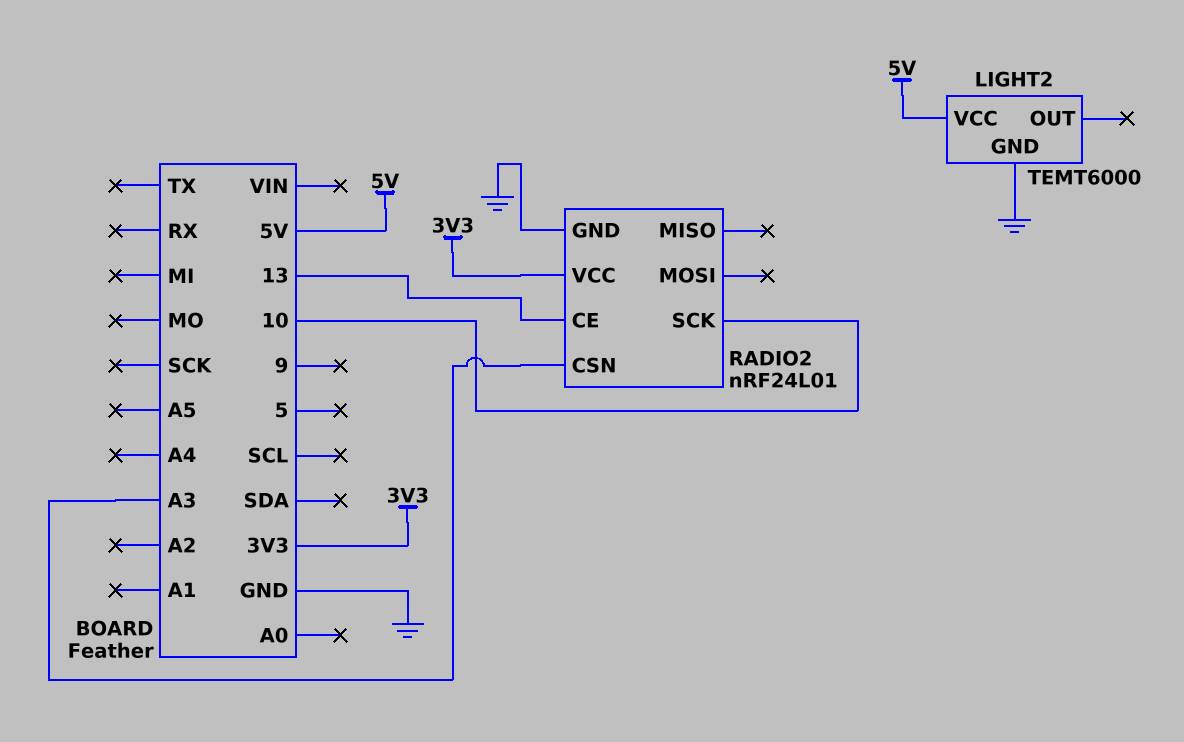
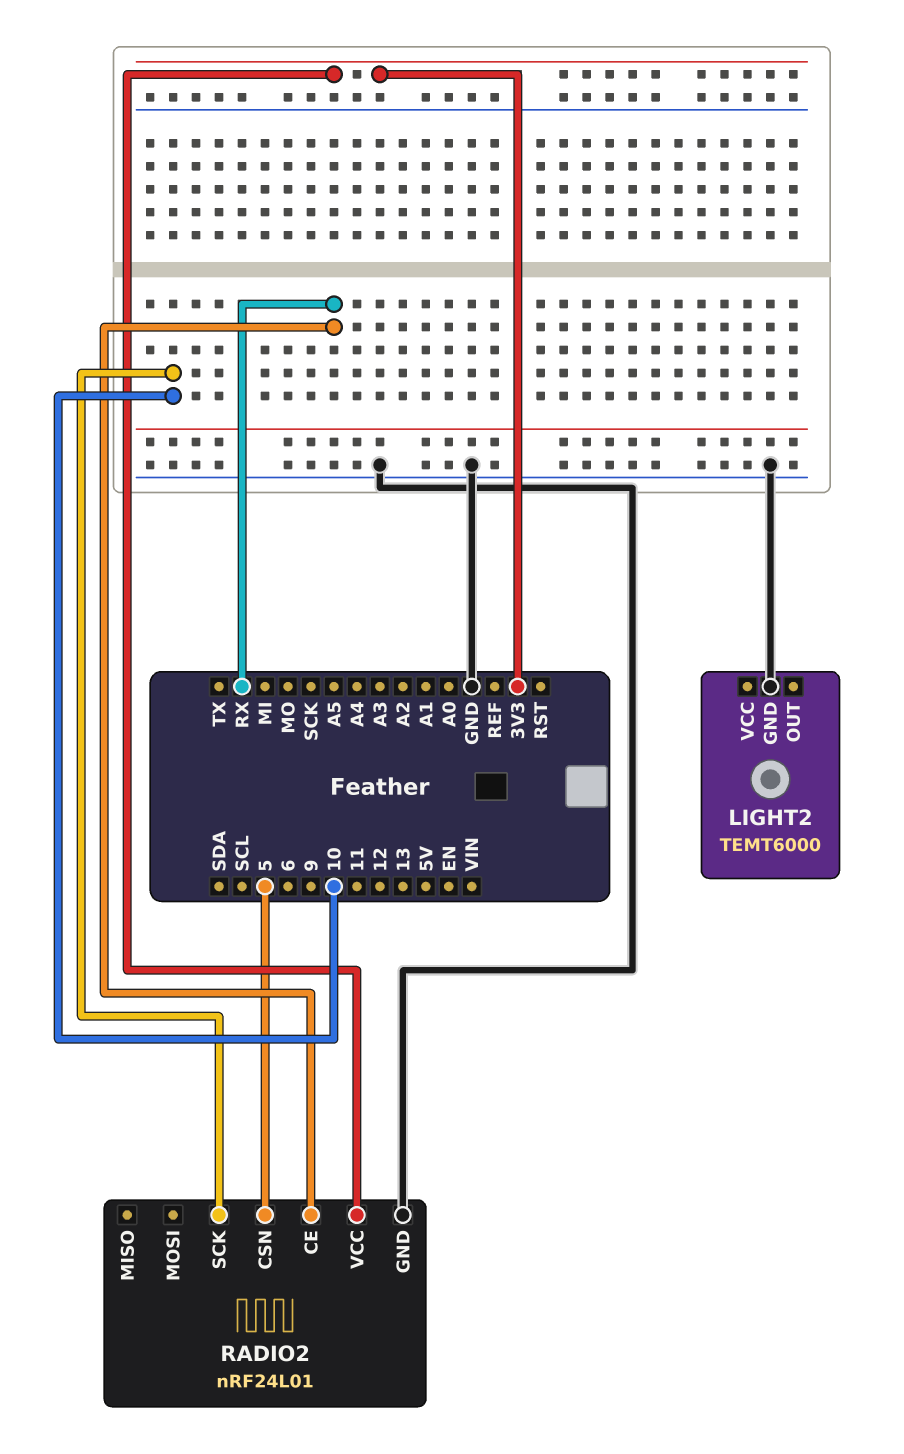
LIGHT2 pin VCC: 5V -> none
RADIO2 pin CE: 13 -> RX
RADIO2 pin CSN: A3 -> 5

